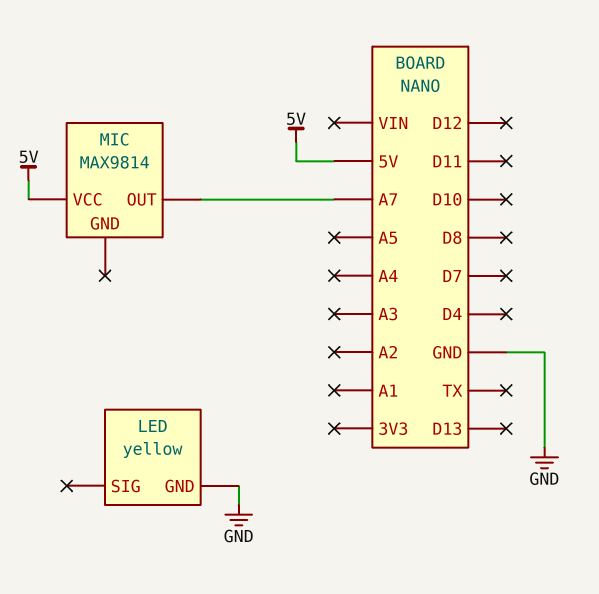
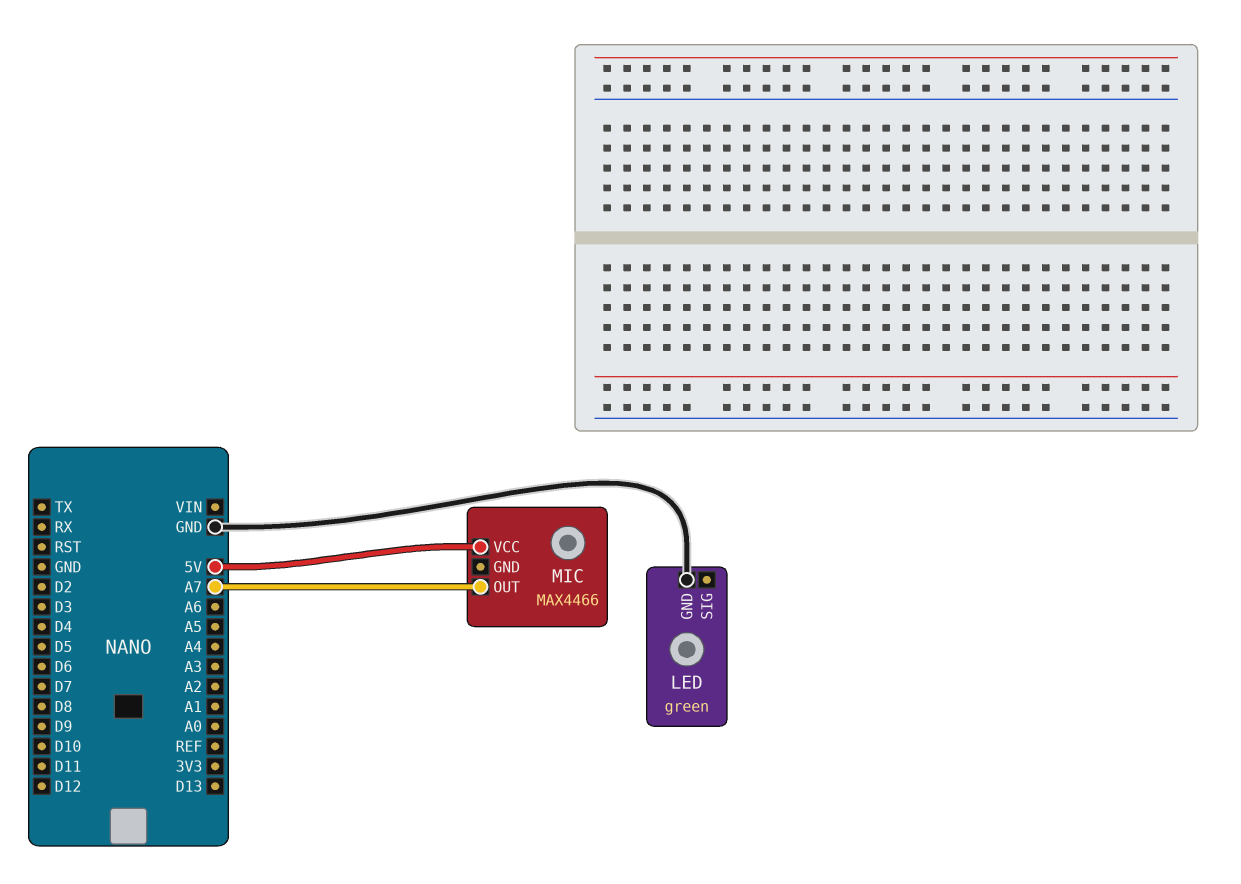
LED: yellow -> green
MIC: MAX9814 -> MAX4466

